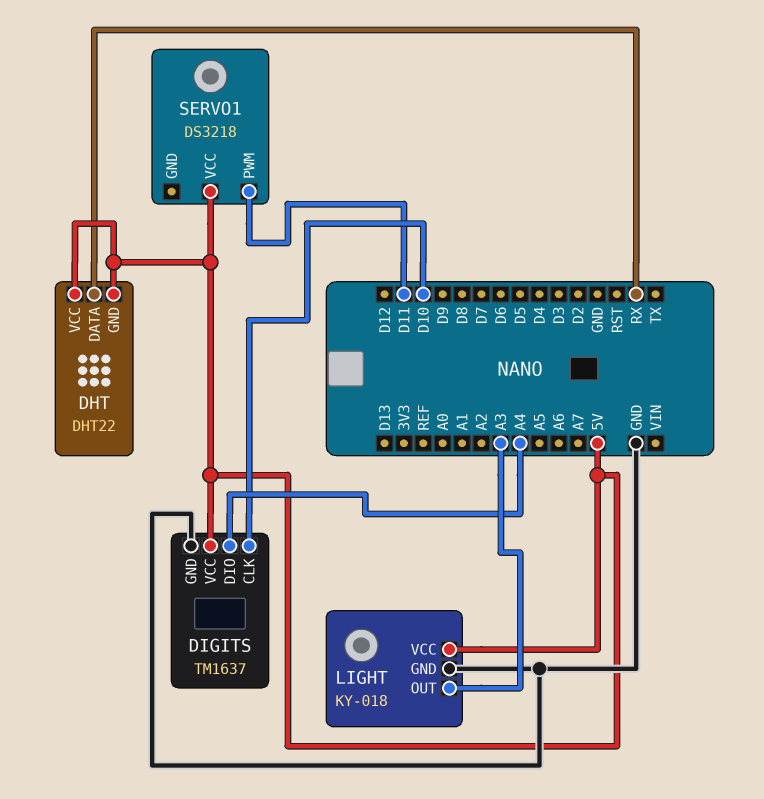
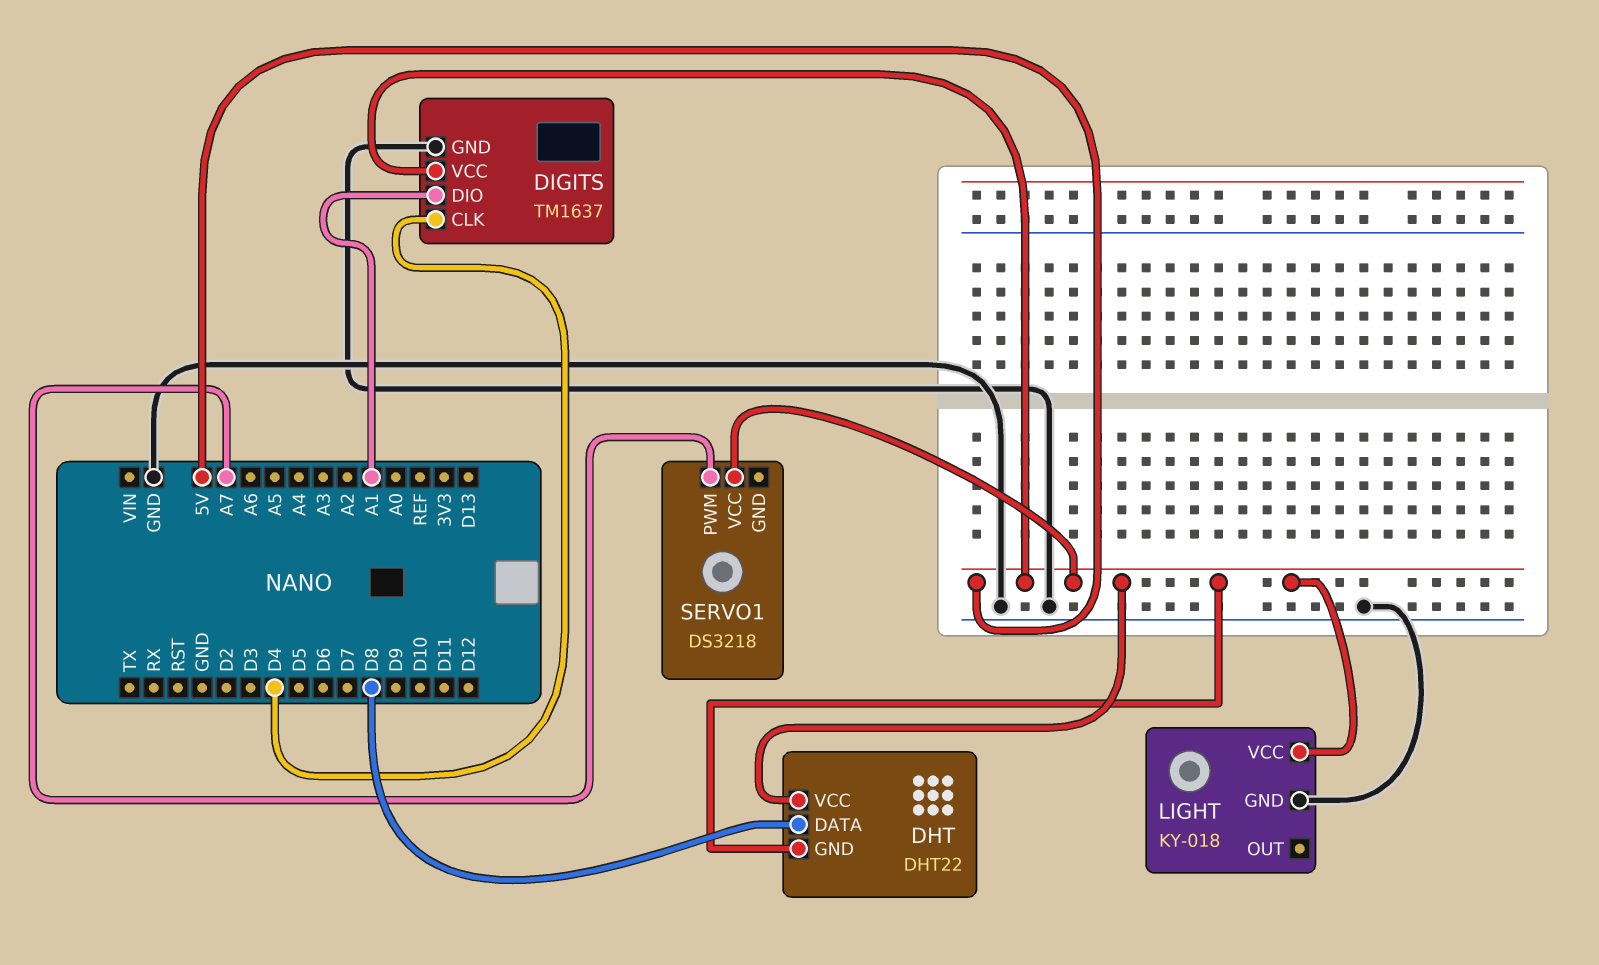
DHT pin DATA: RX -> D8
DIGITS pin CLK: D10 -> D4
DIGITS pin DIO: A4 -> A1
LIGHT pin OUT: A3 -> none
SERVO1 pin PWM: D11 -> A7

